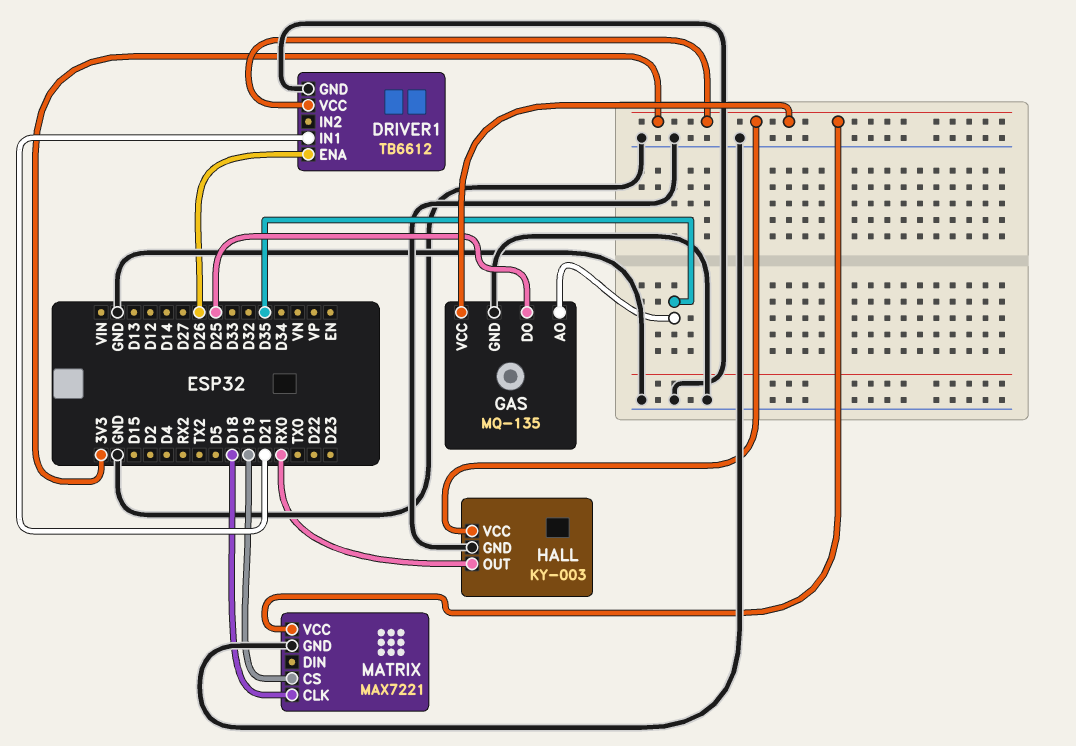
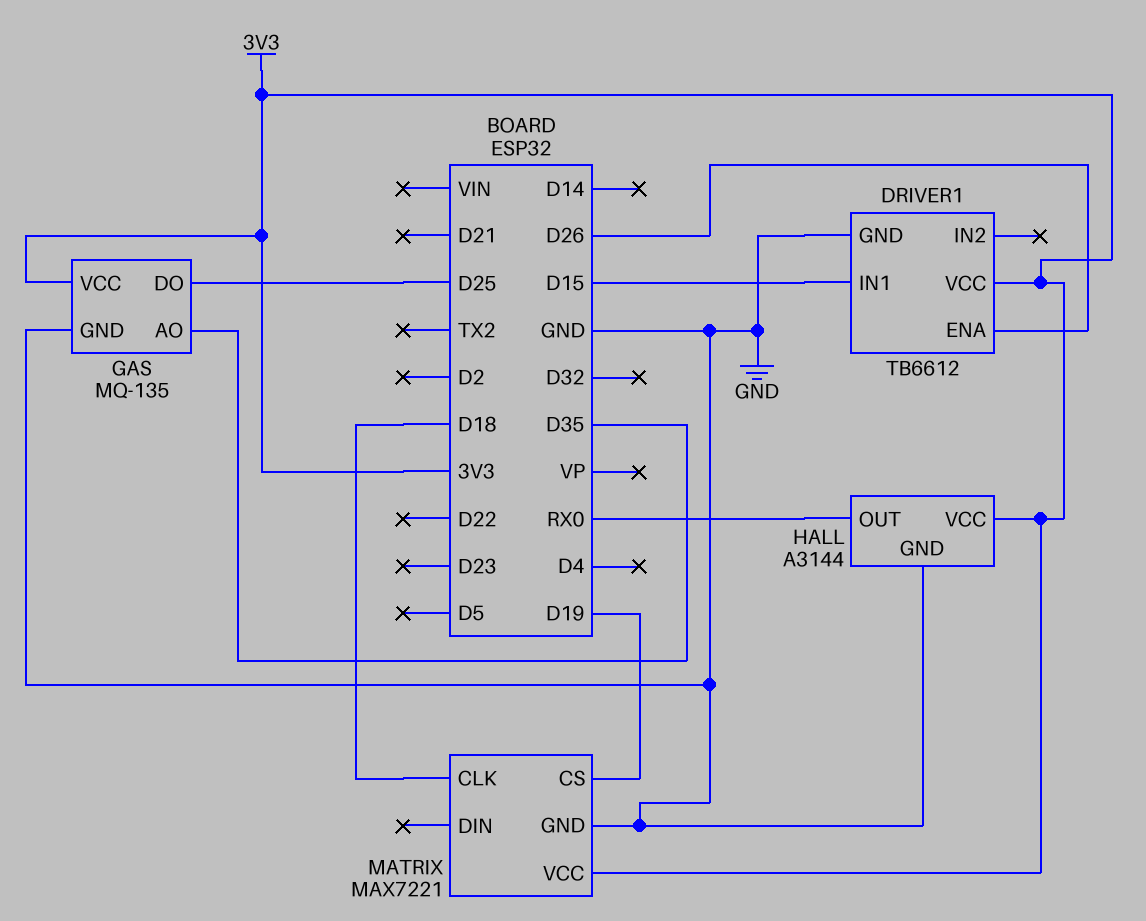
DRIVER1 pin IN1: D21 -> D15
HALL: KY-003 -> A3144

